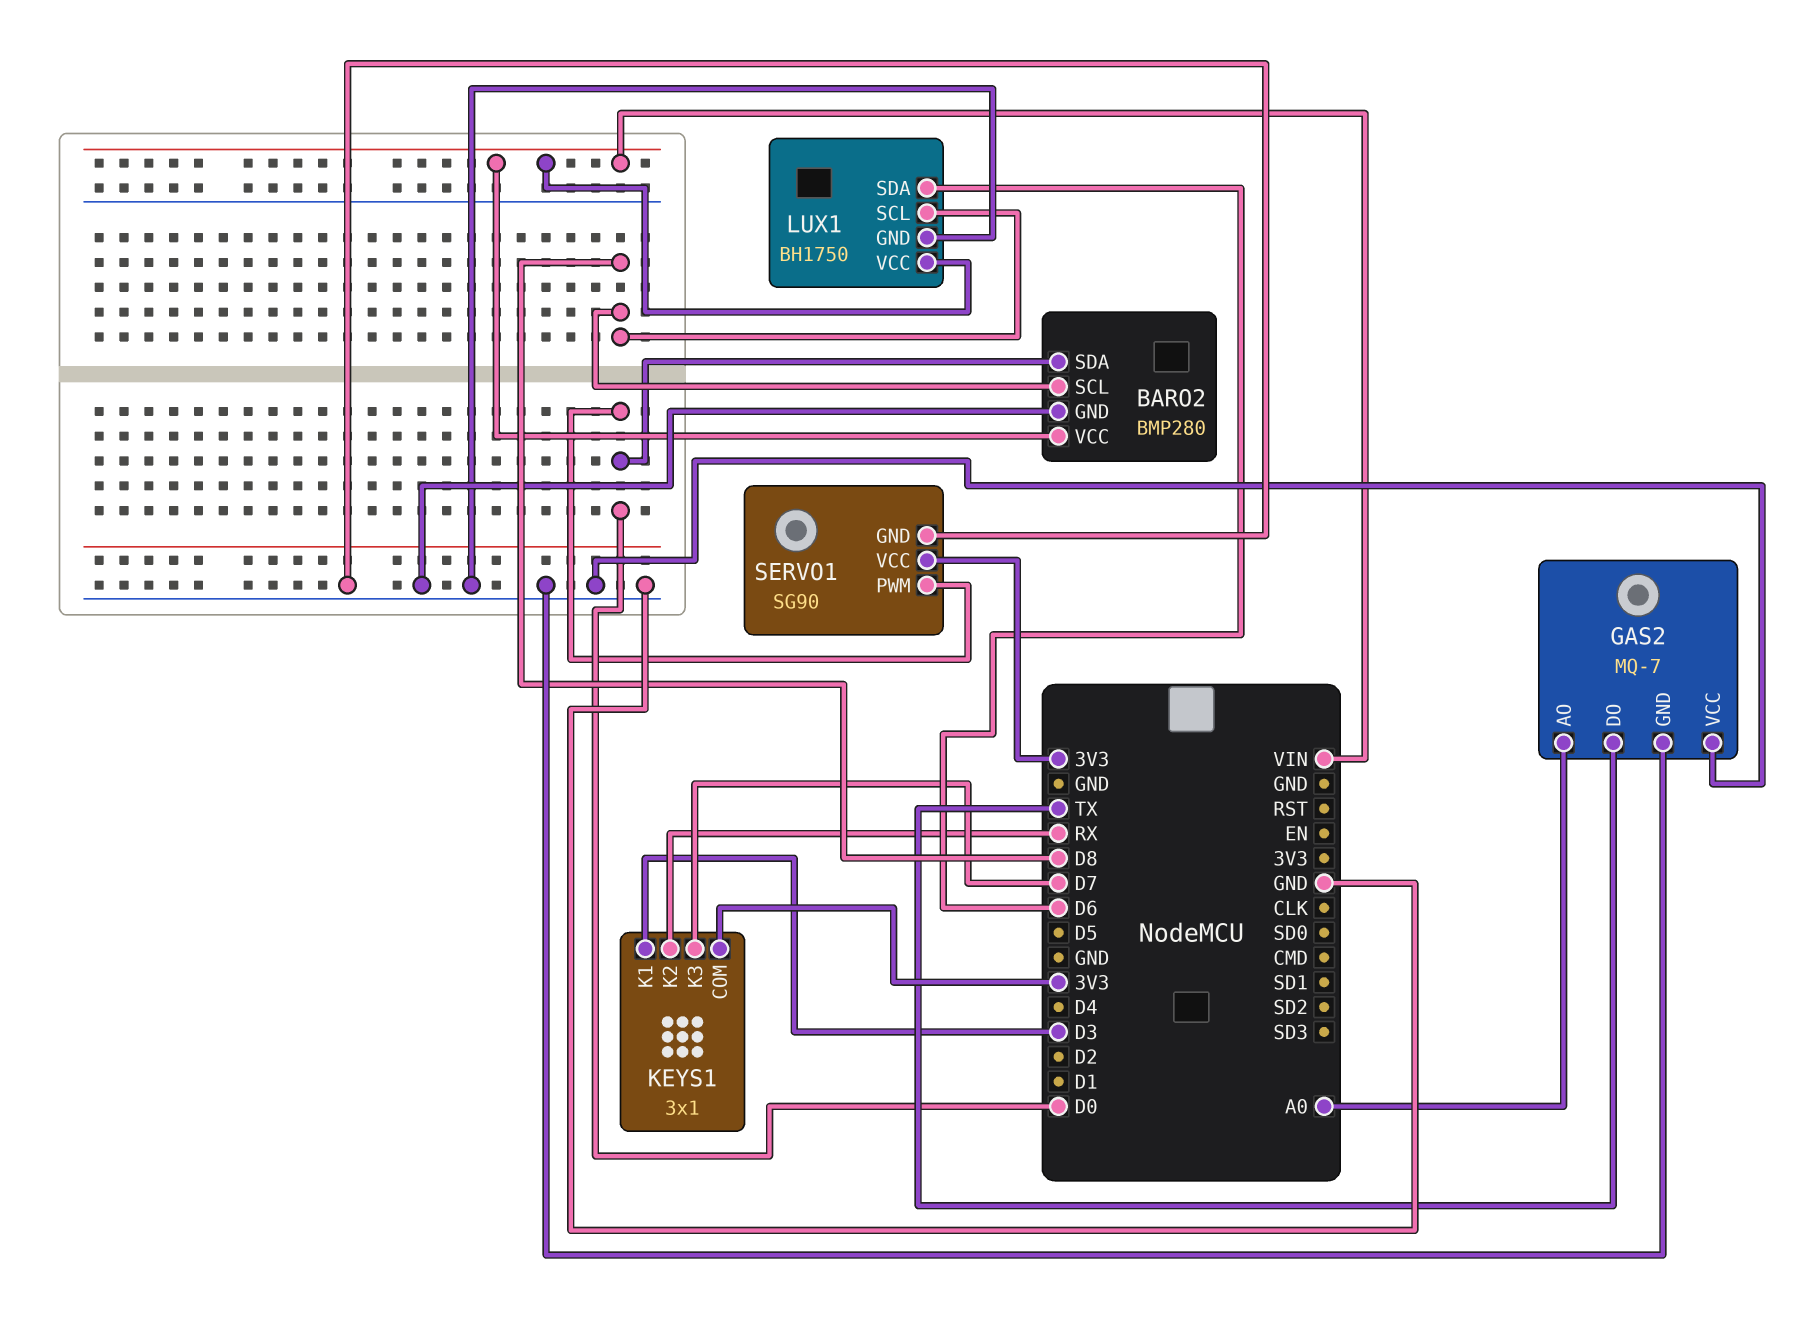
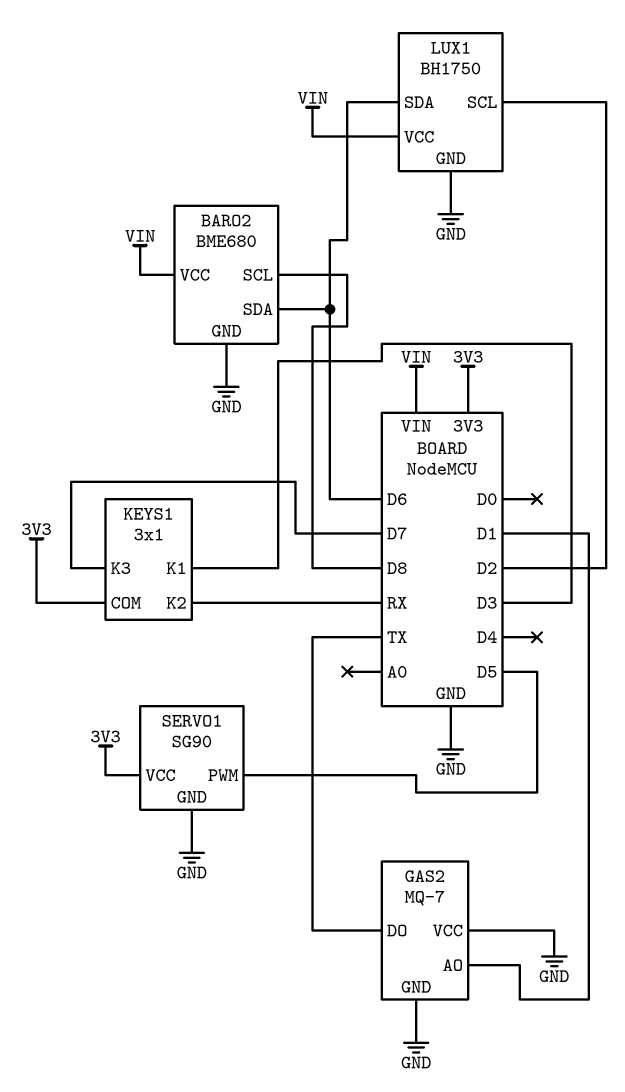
BARO2: BMP280 -> BME680
BARO2 pin SDA: D0 -> D6
GAS2 pin AO: A0 -> D1
LUX1 pin SCL: D8 -> D2
SERVO1 pin PWM: D0 -> D5

